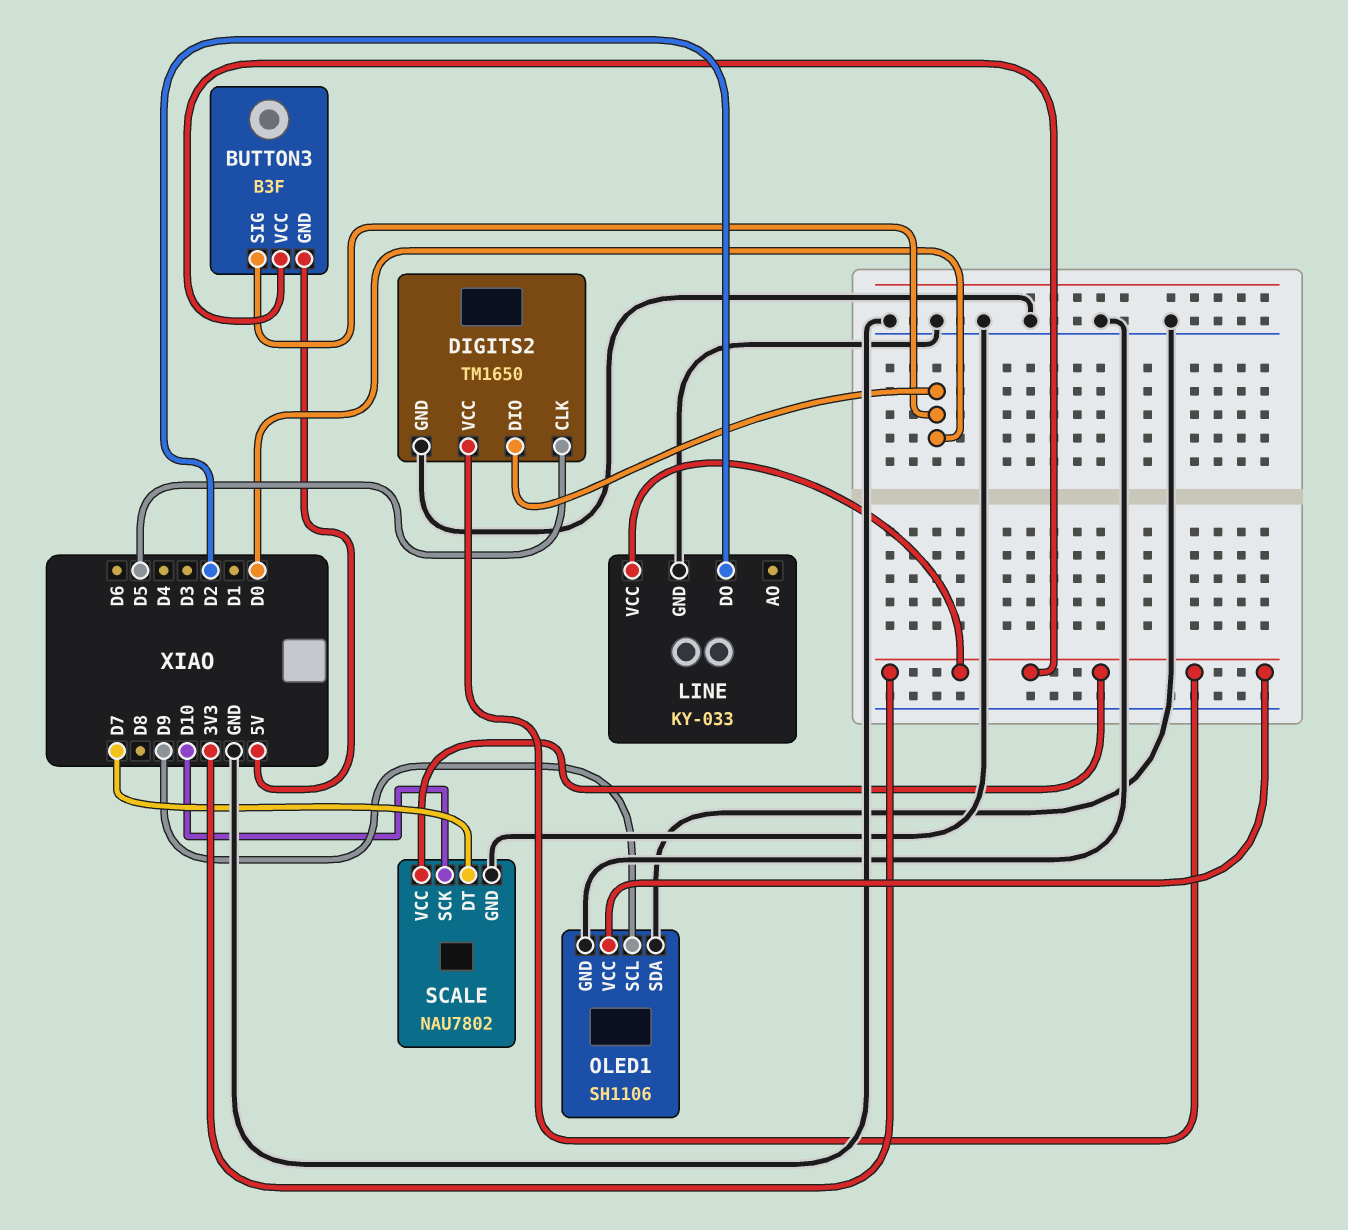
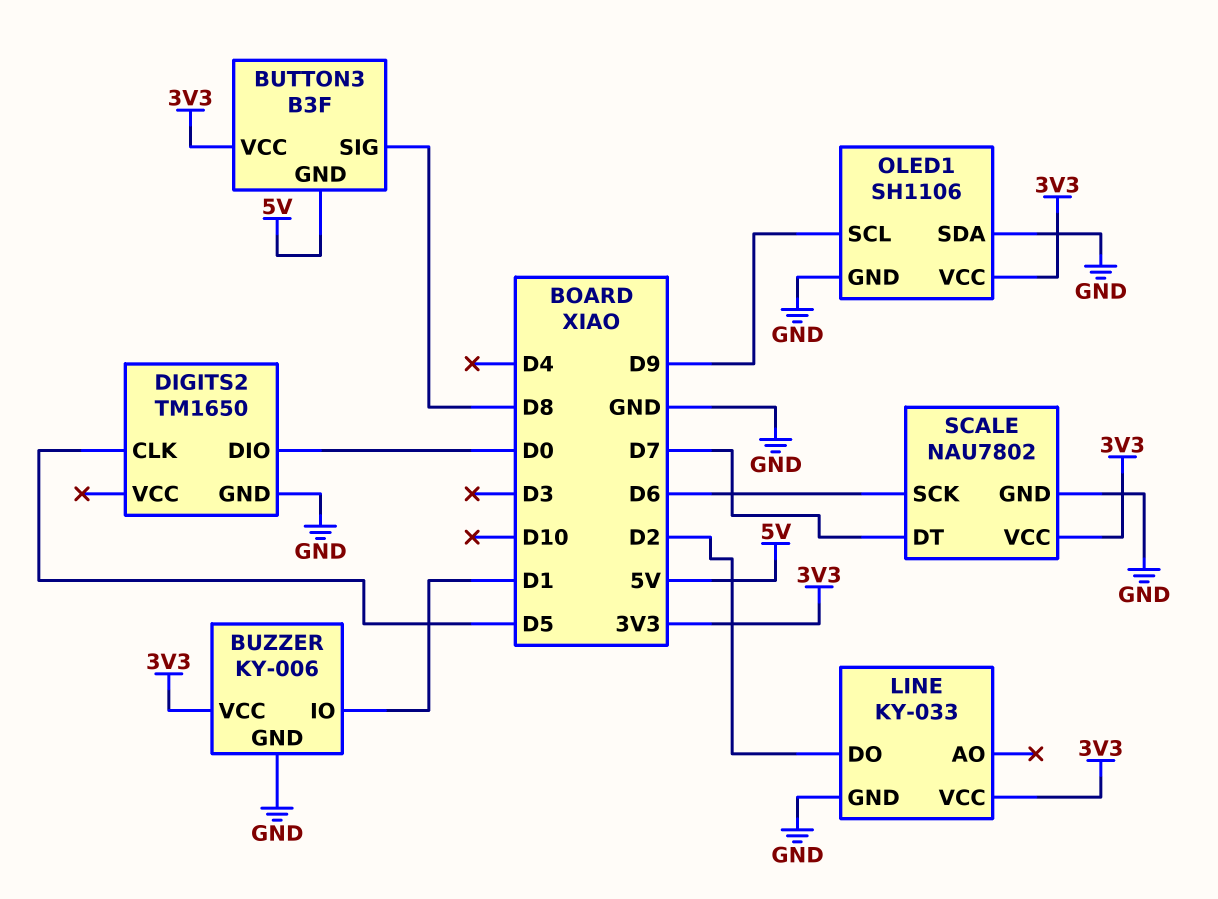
BUTTON3 pin SIG: D0 -> D8
BUZZER: none -> KY-006
BUZZER pin GND: none -> GND
BUZZER pin IO: none -> D1
BUZZER pin VCC: none -> 3V3
DIGITS2 pin VCC: 3V3 -> none
SCALE pin SCK: D10 -> D6

